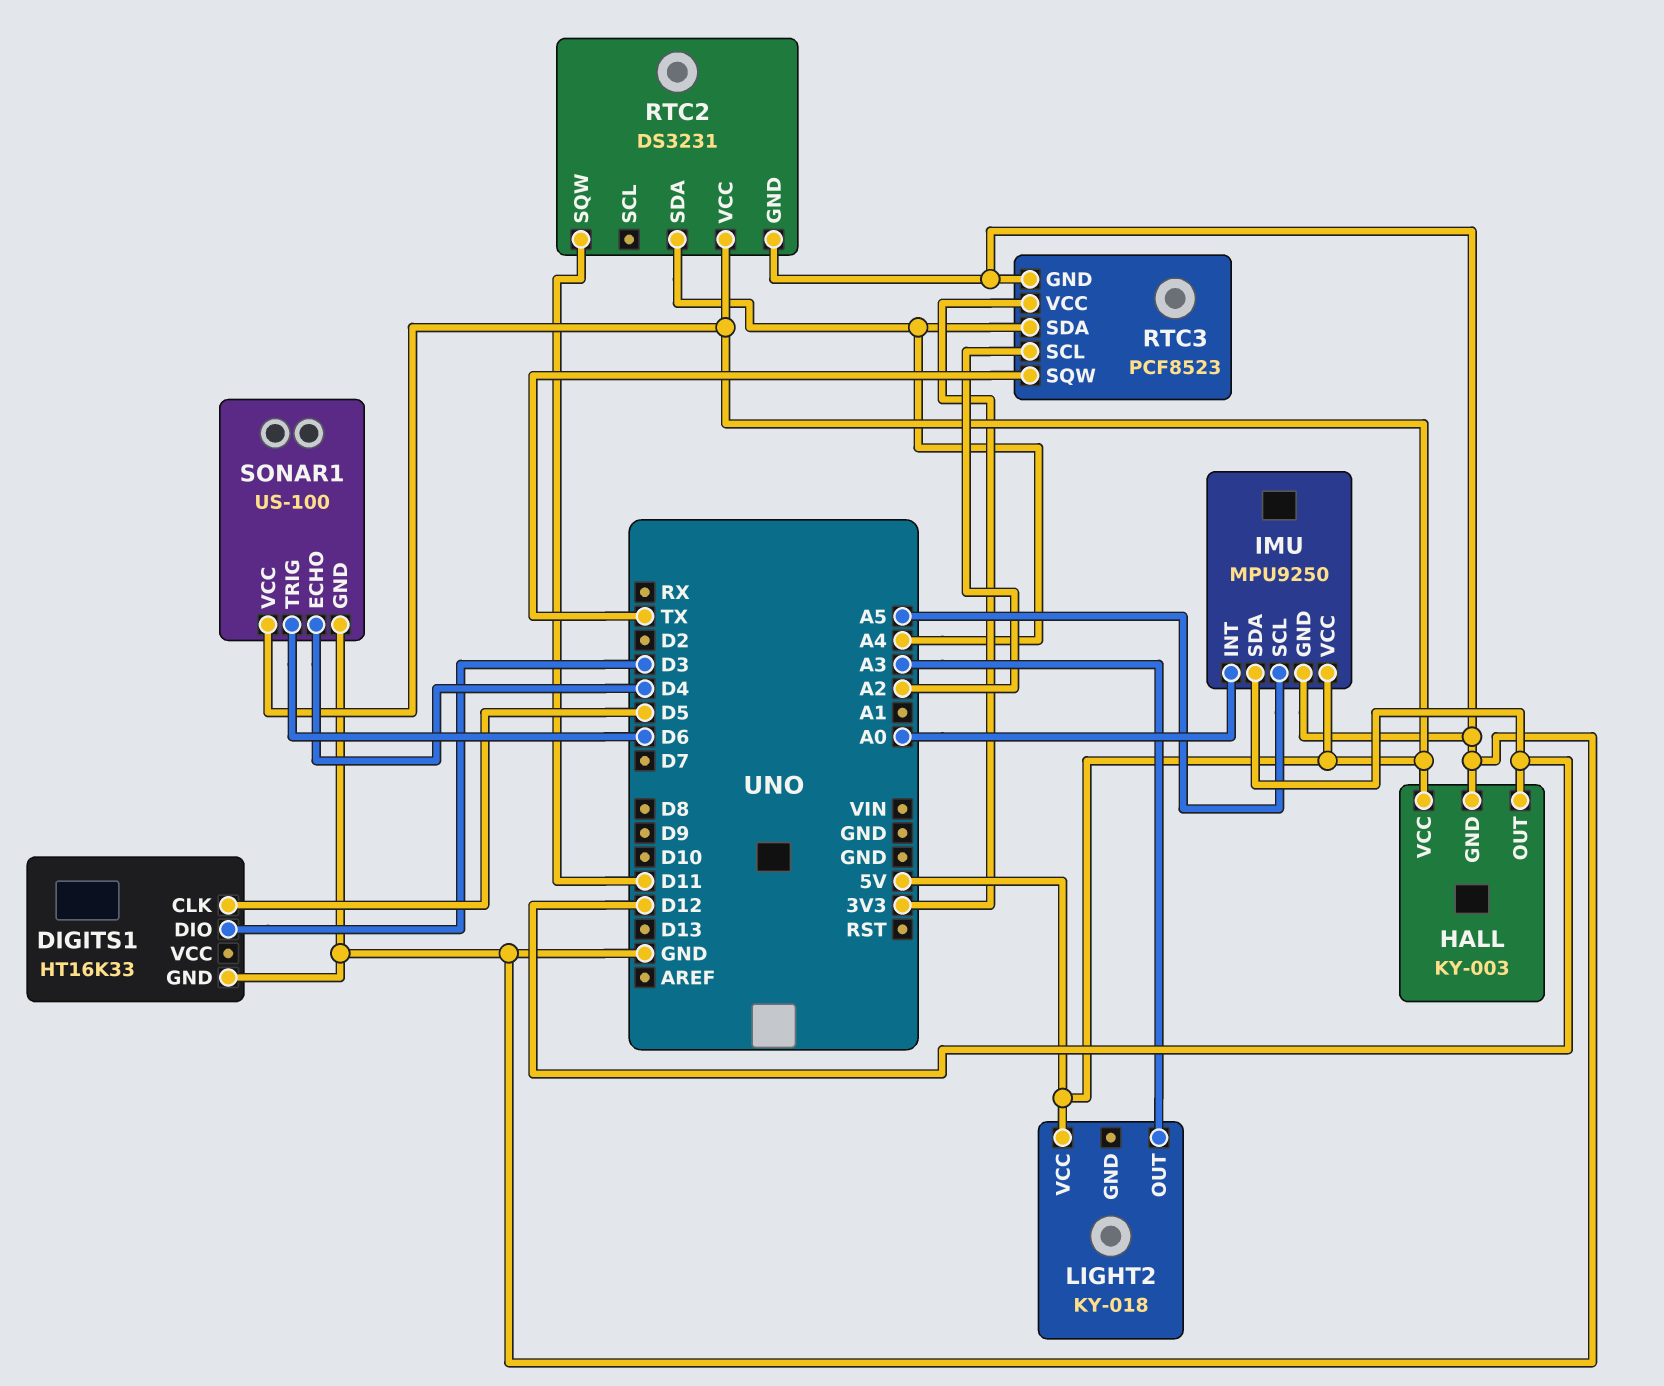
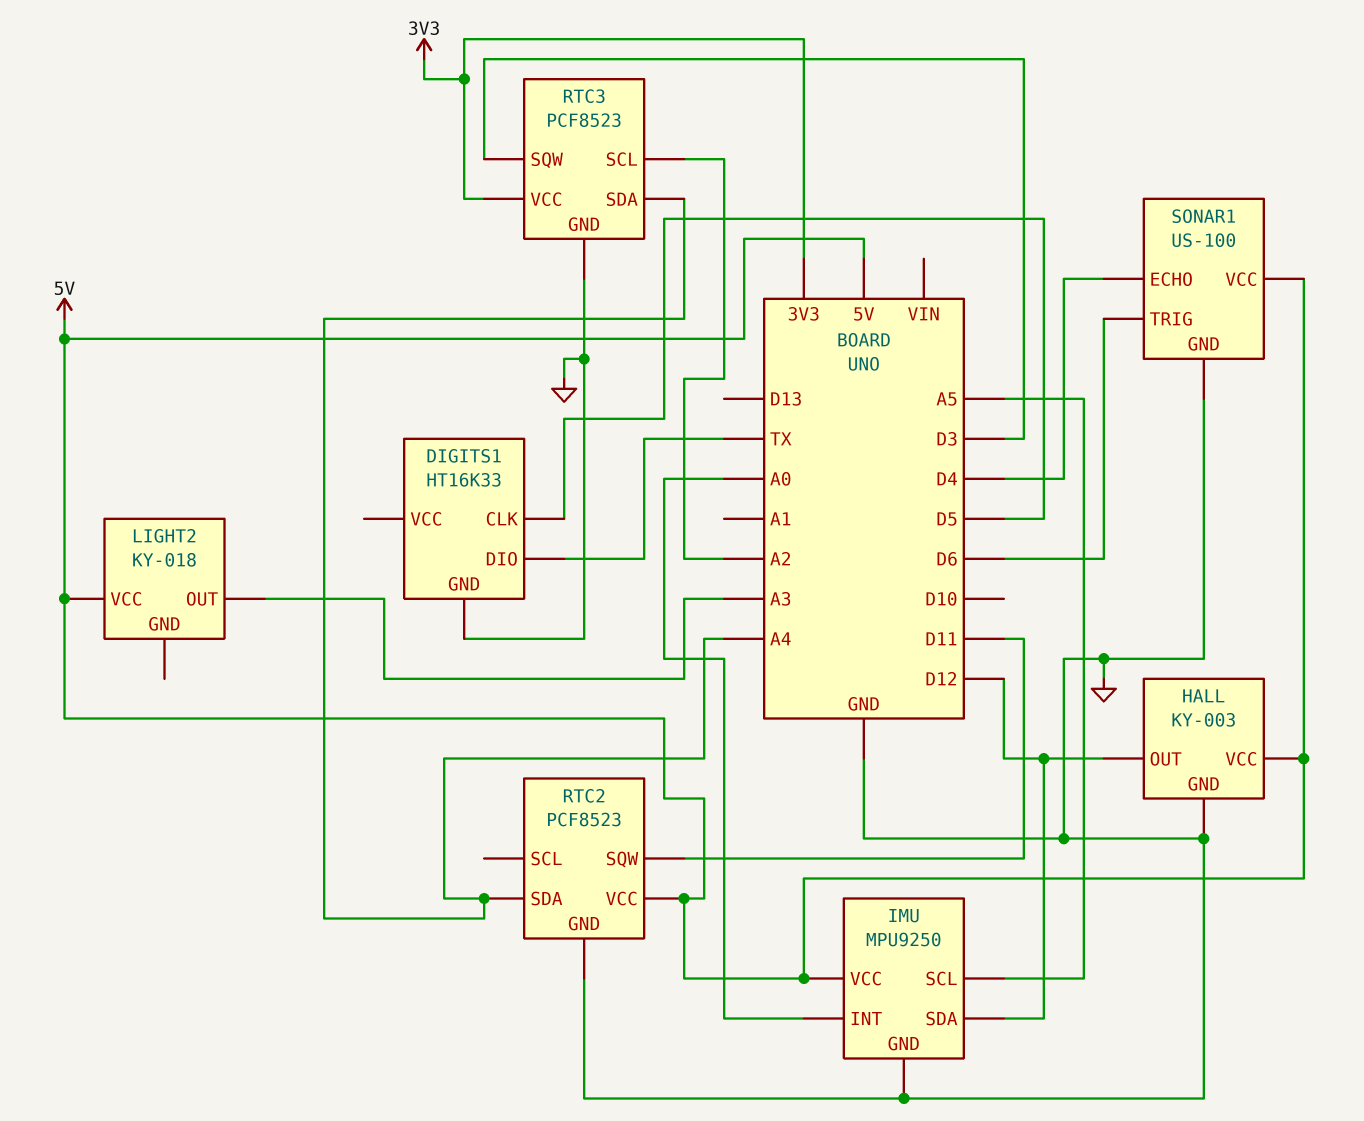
DIGITS1 pin DIO: D3 -> TX
RTC2: DS3231 -> PCF8523
RTC3 pin SQW: TX -> D3

